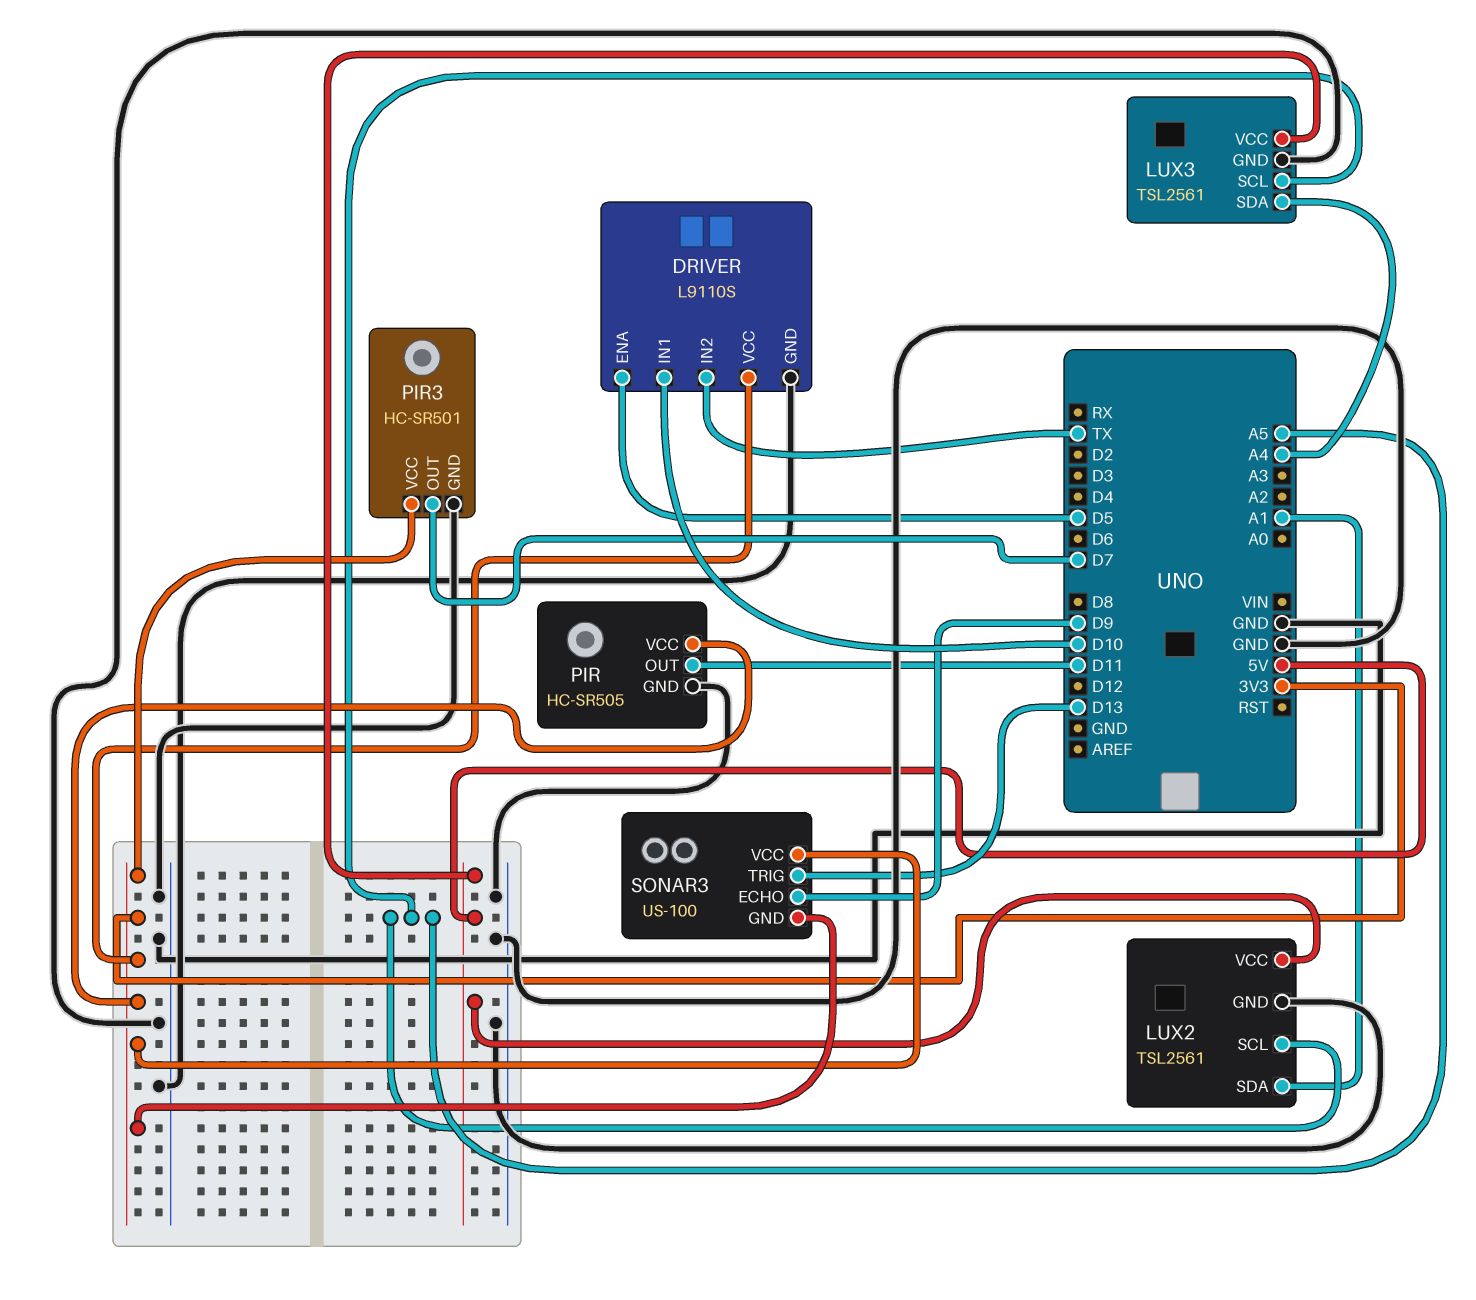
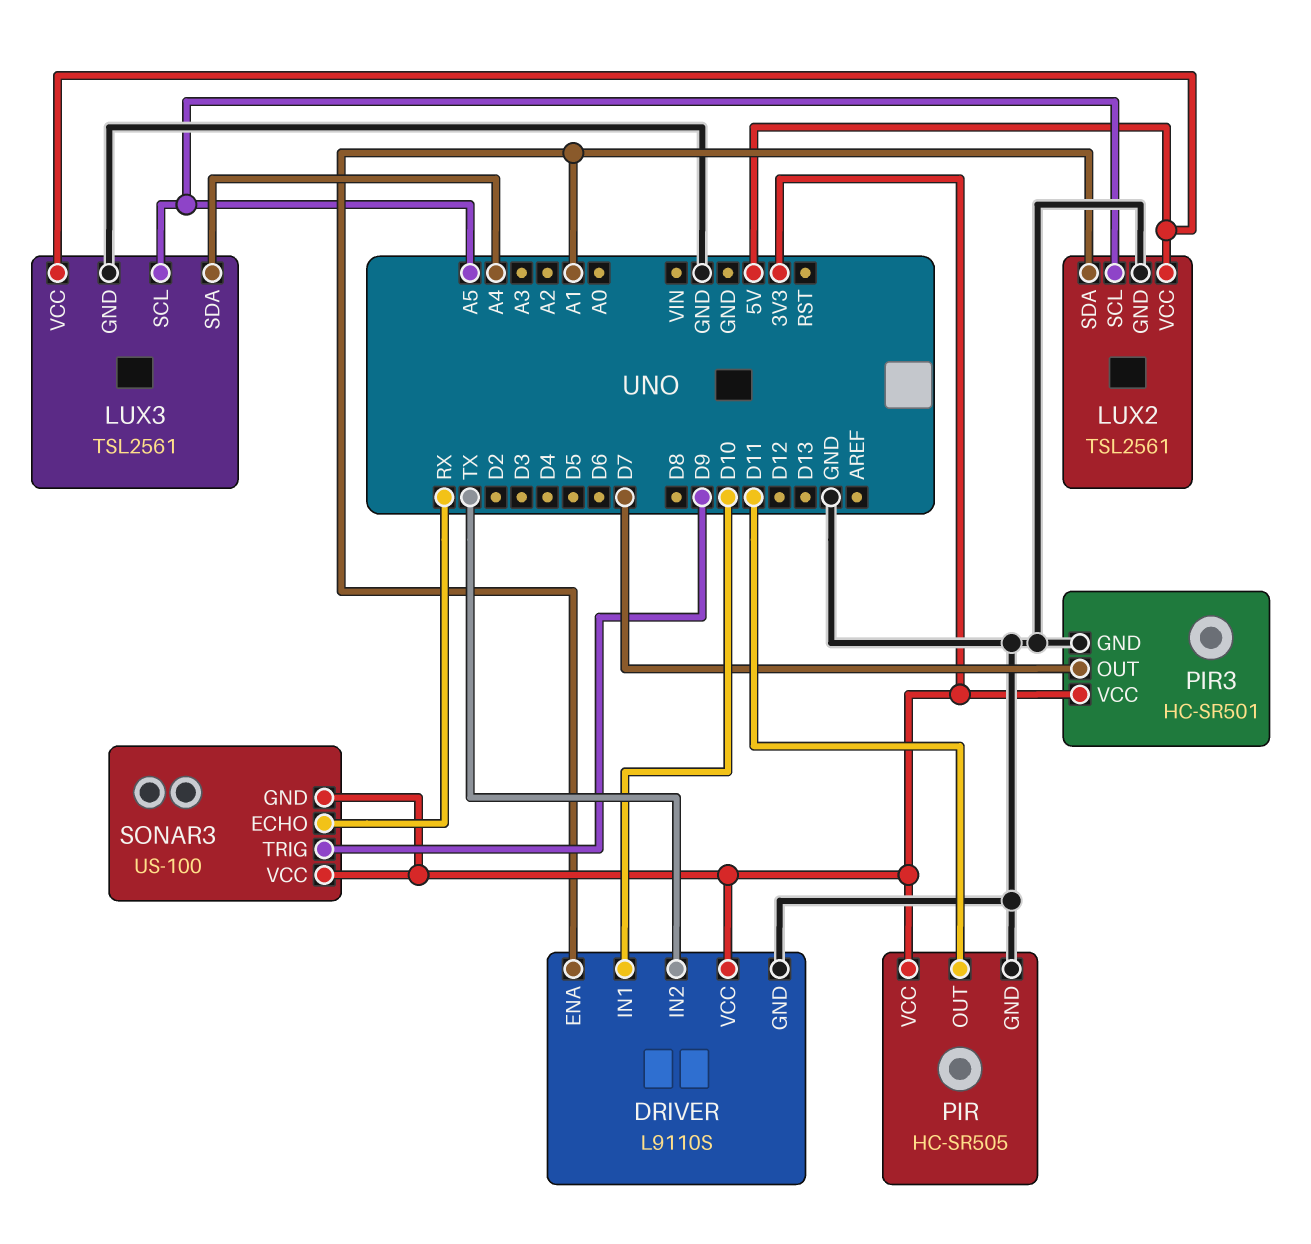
DRIVER pin ENA: D5 -> A1
SONAR3 pin ECHO: D9 -> RX
SONAR3 pin TRIG: D13 -> D9

